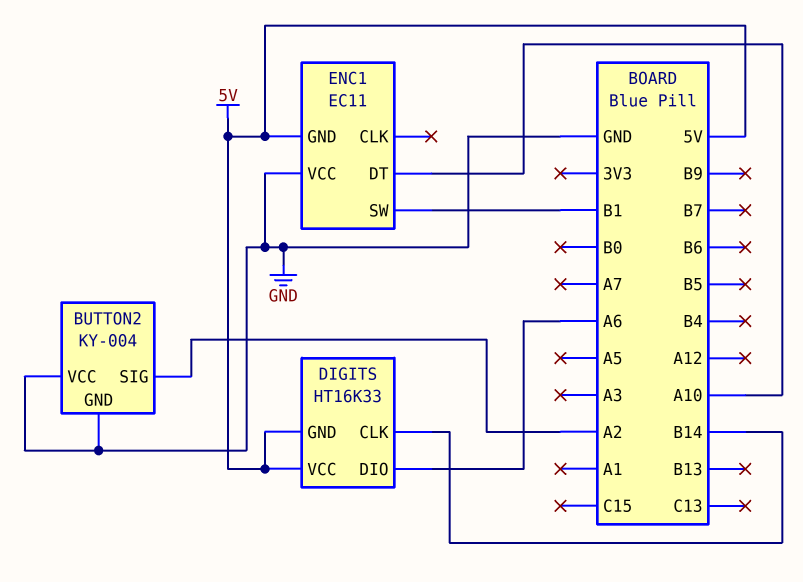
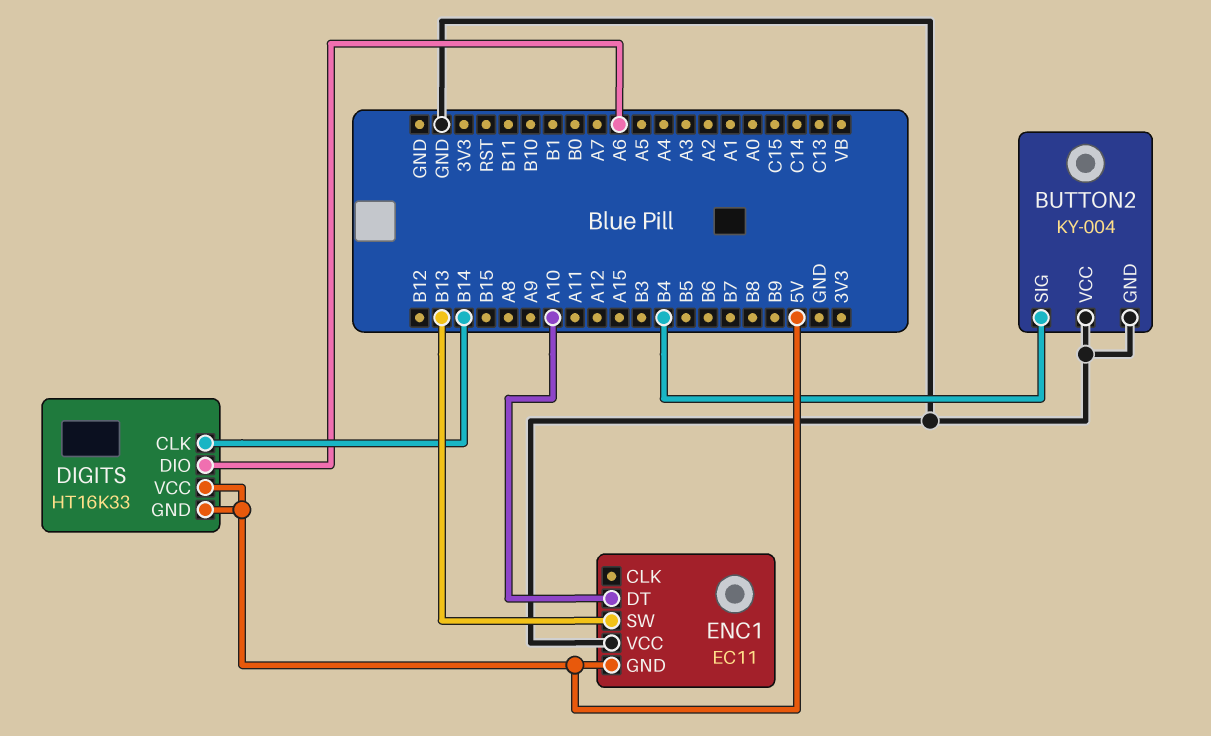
BUTTON2 pin SIG: A2 -> B4
ENC1 pin SW: B1 -> B13

